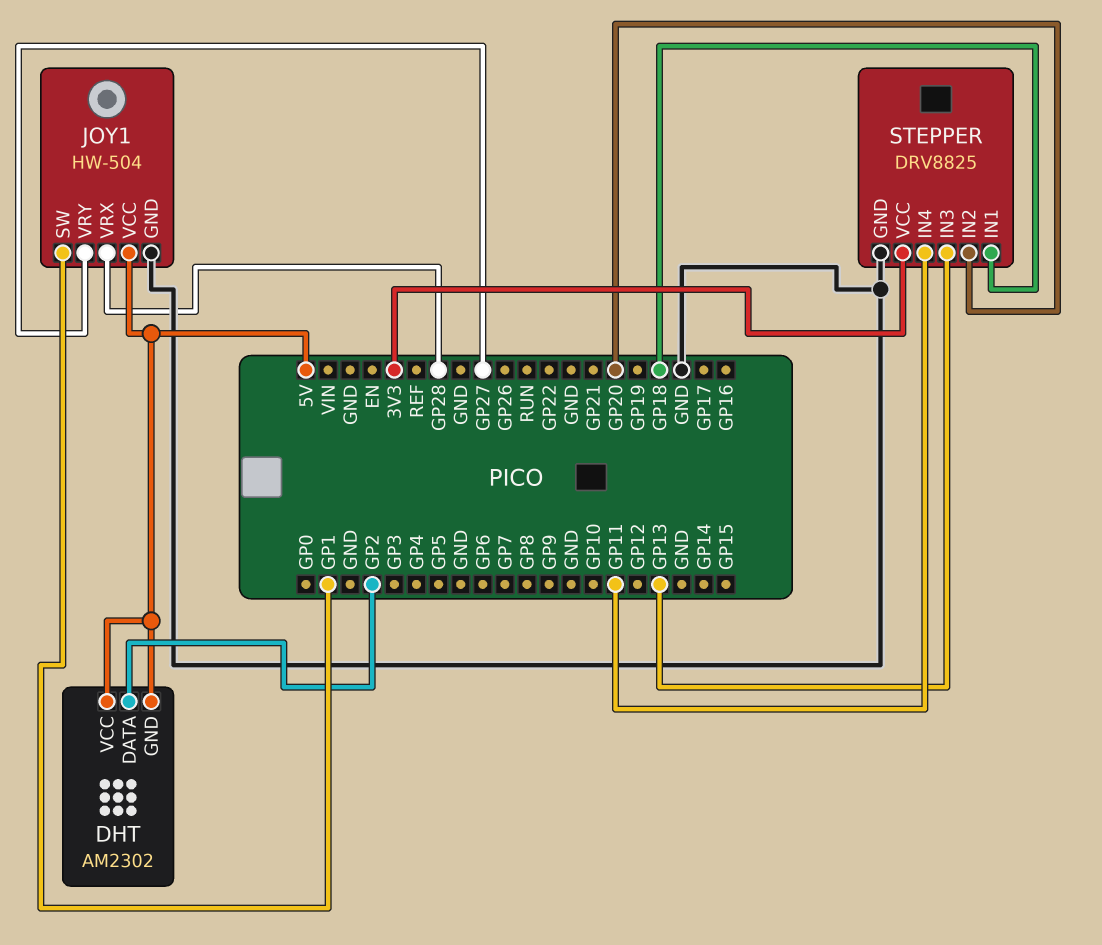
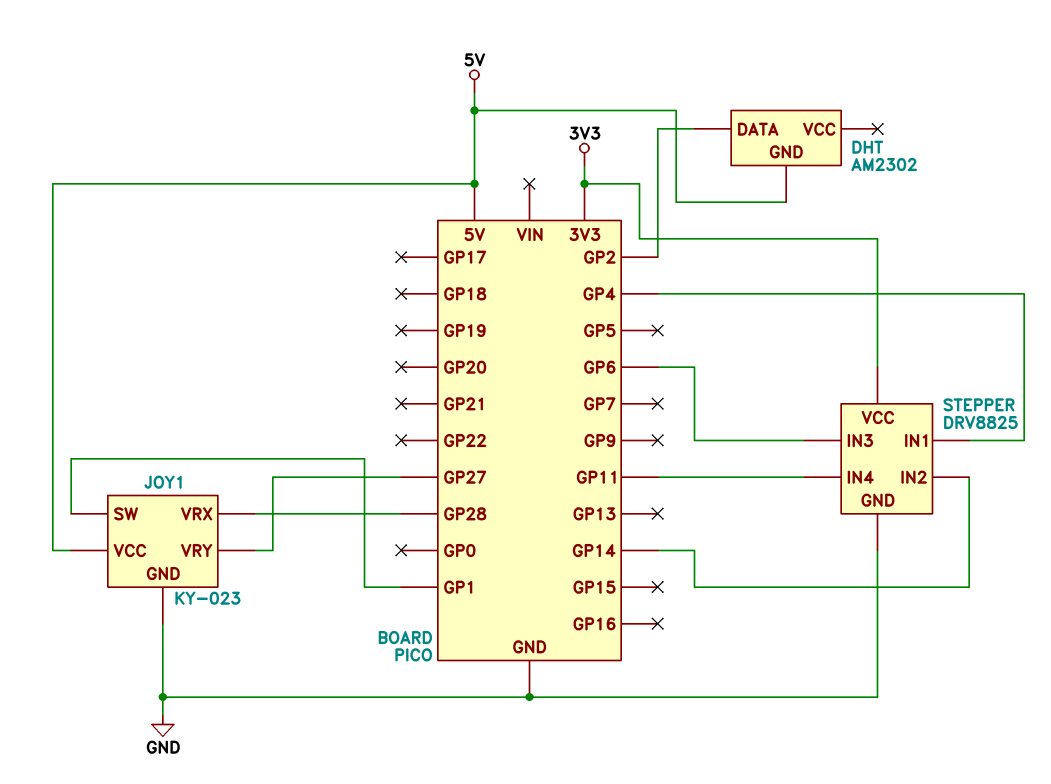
DHT pin VCC: 5V -> none
JOY1: HW-504 -> KY-023
STEPPER pin IN1: GP18 -> GP4
STEPPER pin IN2: GP20 -> GP14
STEPPER pin IN3: GP13 -> GP6

